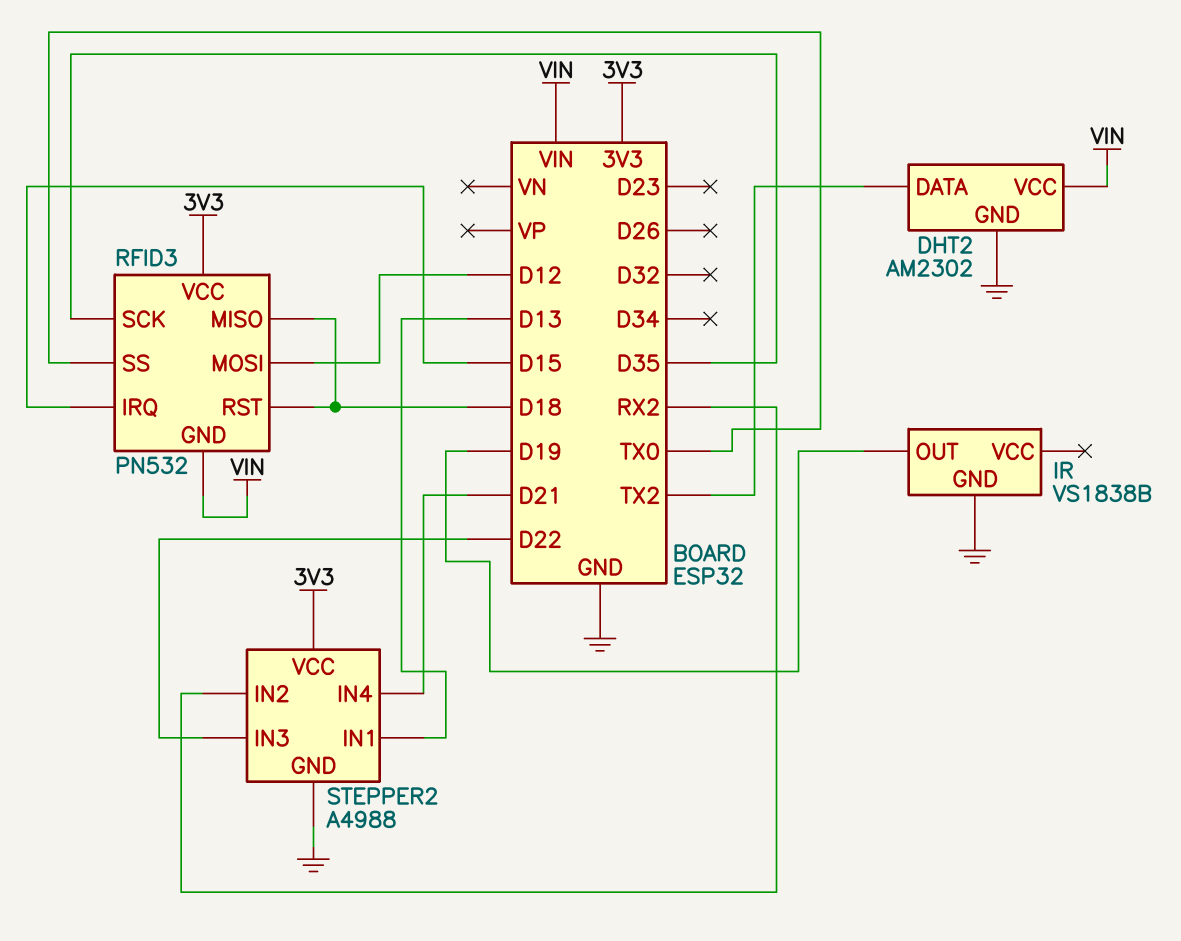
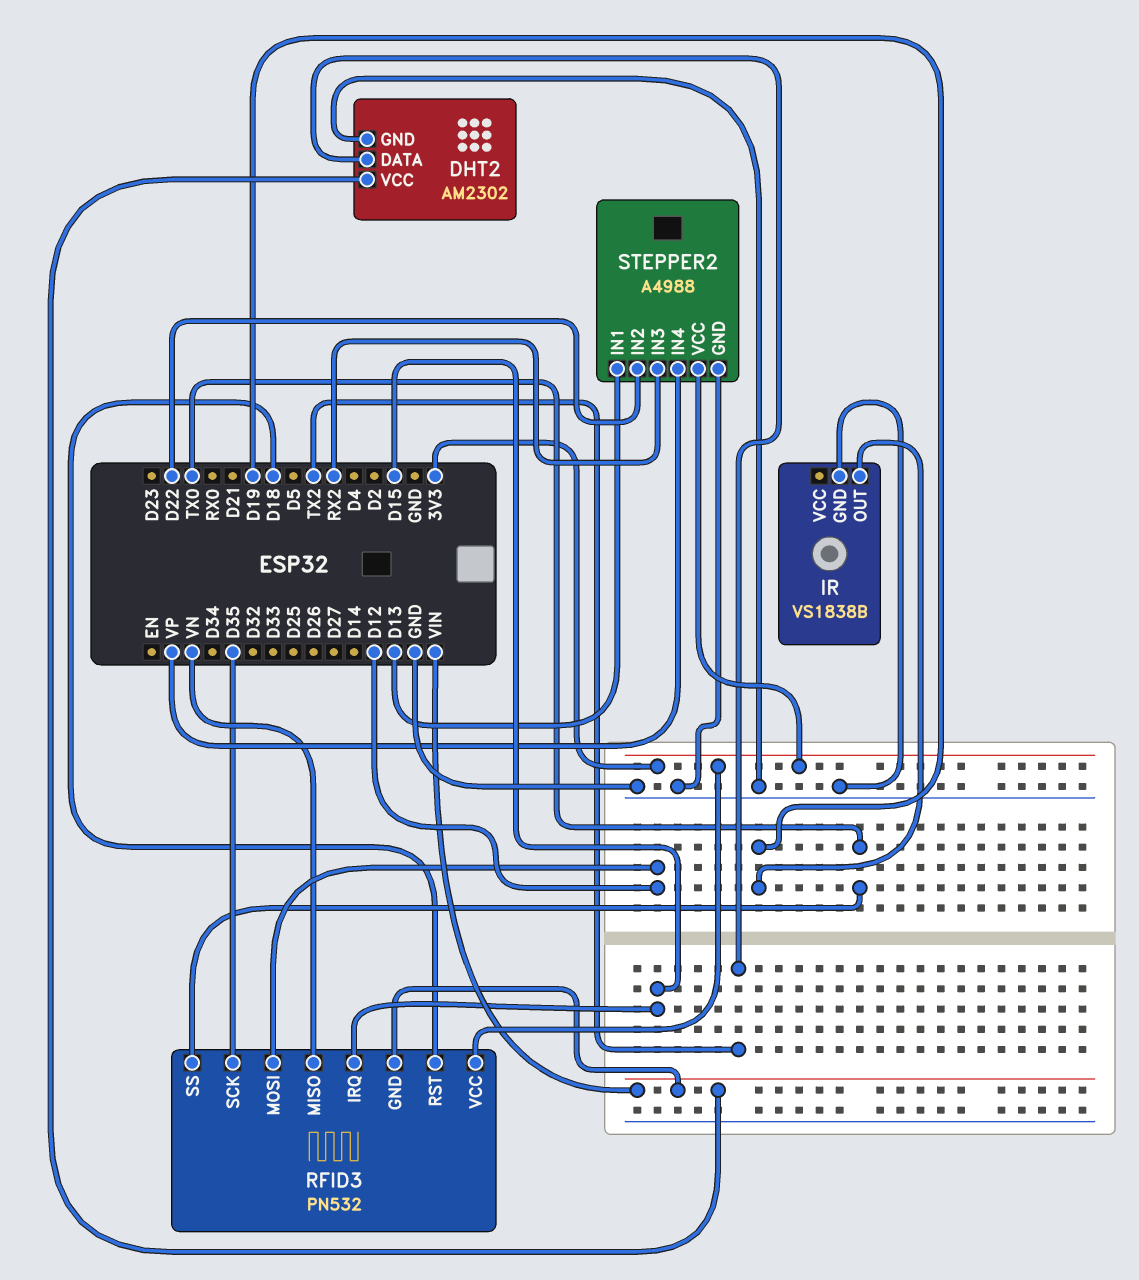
RFID3 pin MISO: D18 -> VN
STEPPER2 pin IN2: RX2 -> D22
STEPPER2 pin IN3: D22 -> RX2
STEPPER2 pin IN4: D21 -> VP

